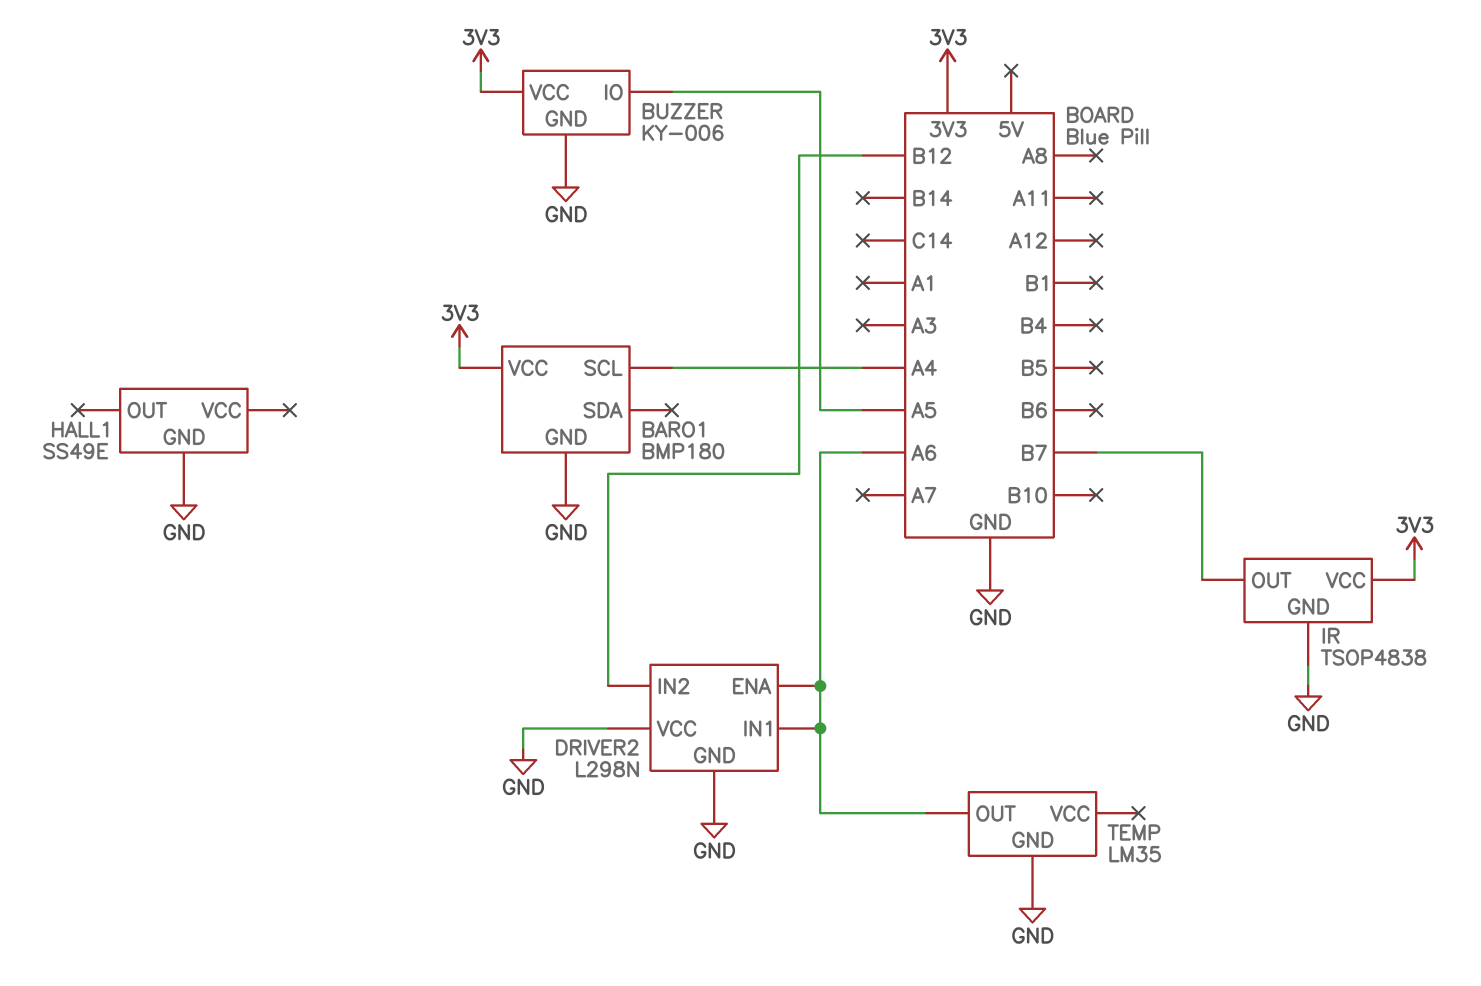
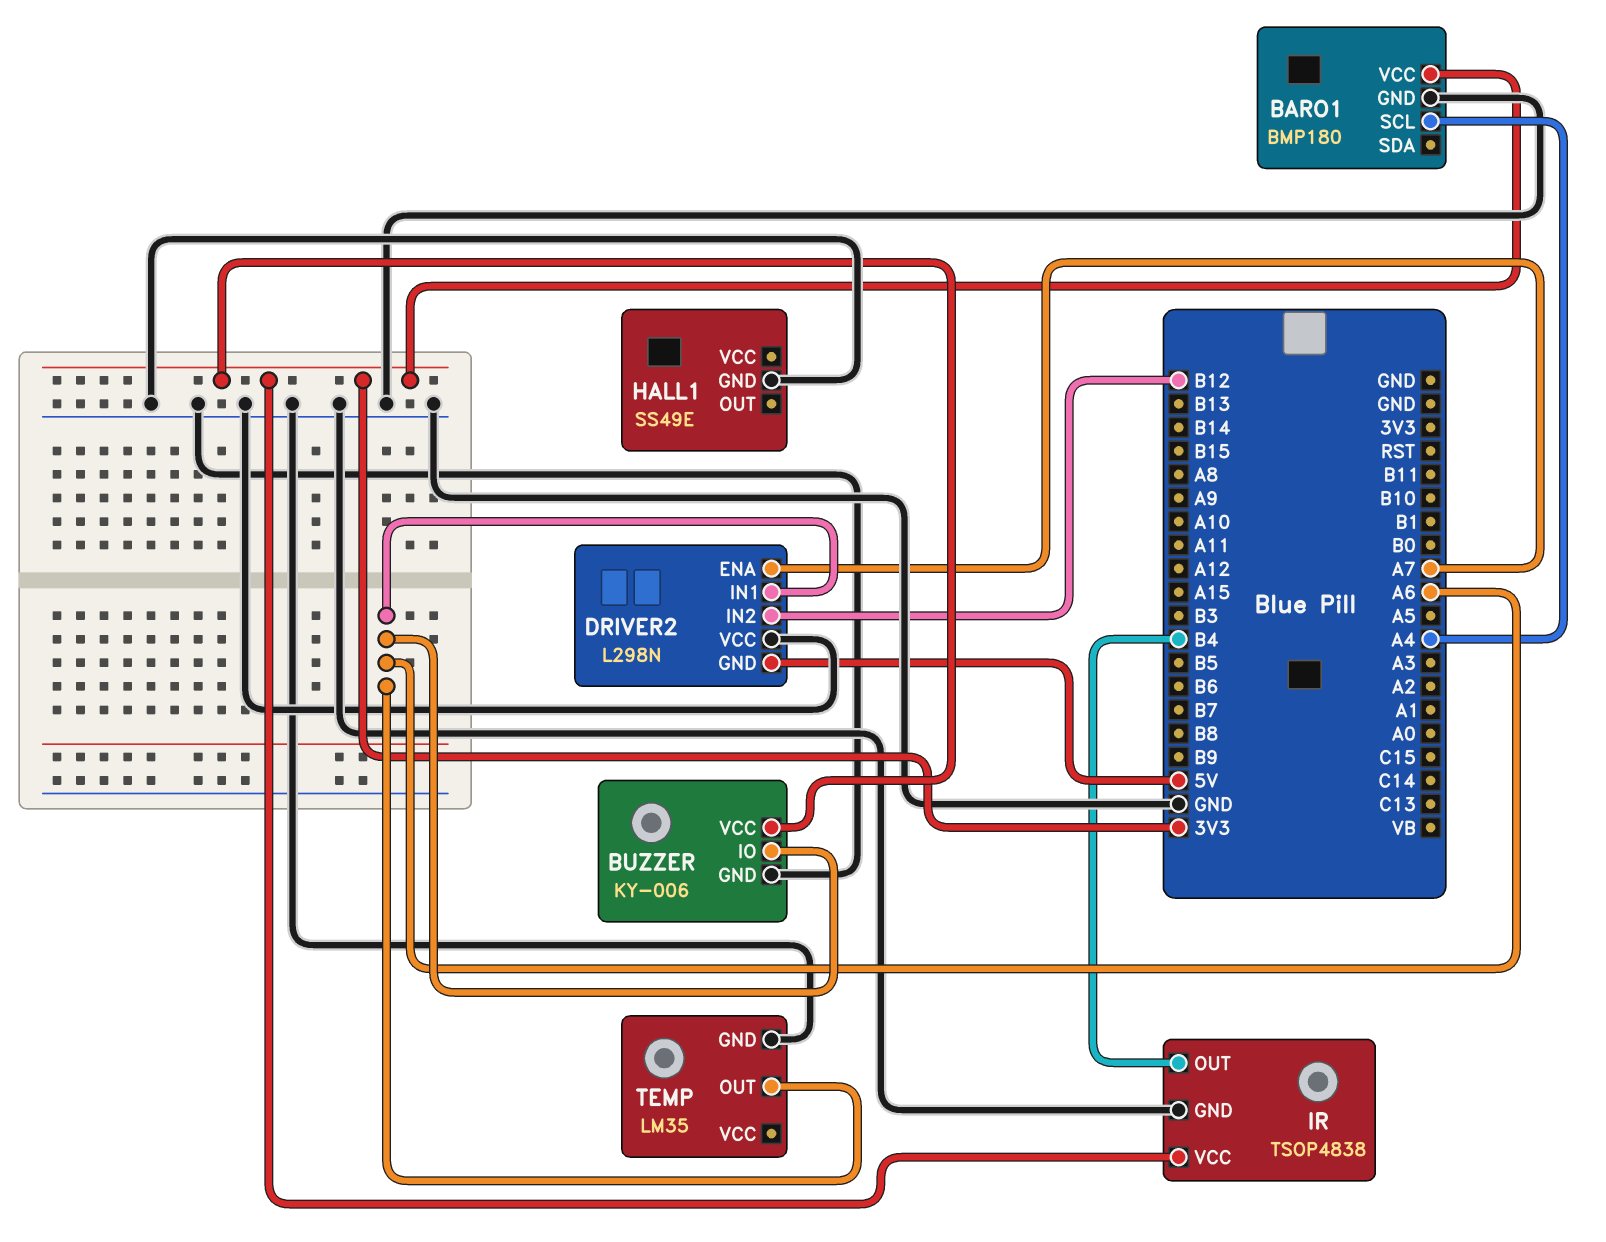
BUZZER pin IO: A5 -> A6
DRIVER2 pin ENA: A6 -> A7
DRIVER2 pin GND: GND -> 5V
IR pin OUT: B7 -> B4

